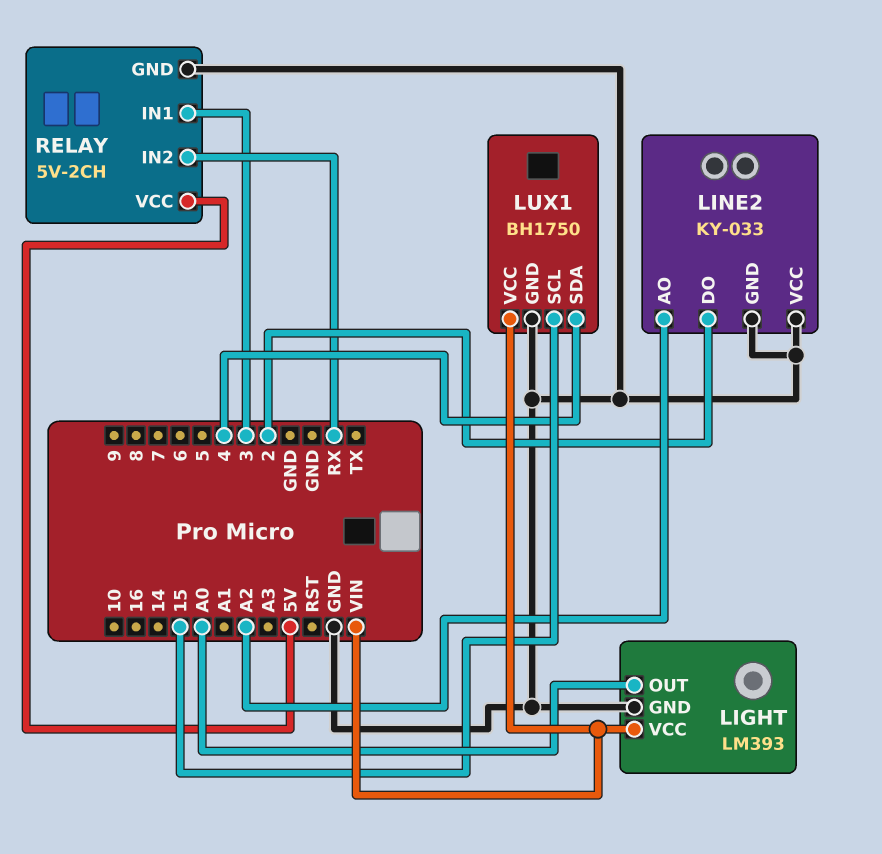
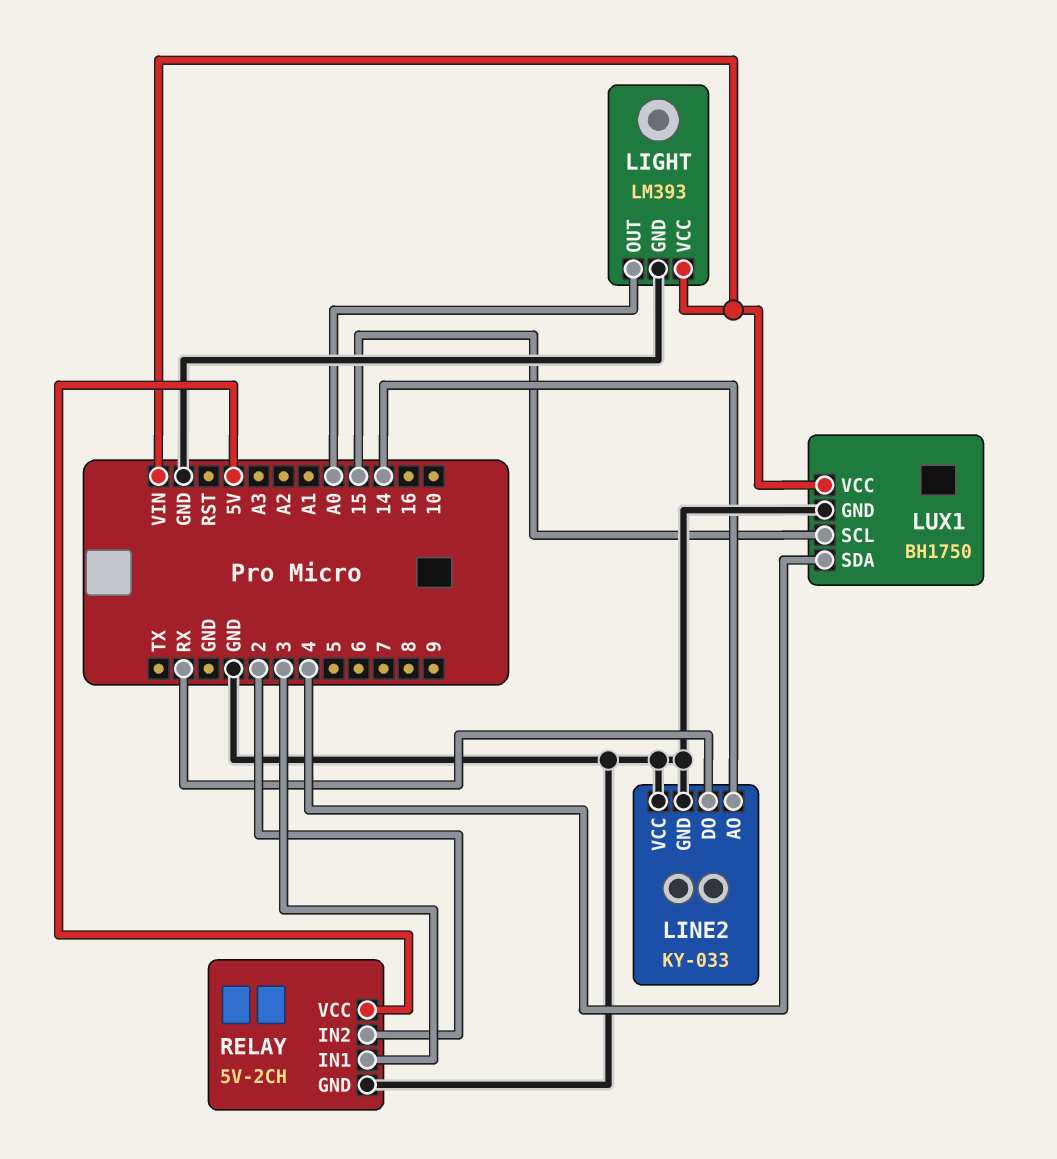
LINE2 pin AO: A2 -> 14
LINE2 pin DO: 2 -> RX
RELAY pin IN2: RX -> 2

